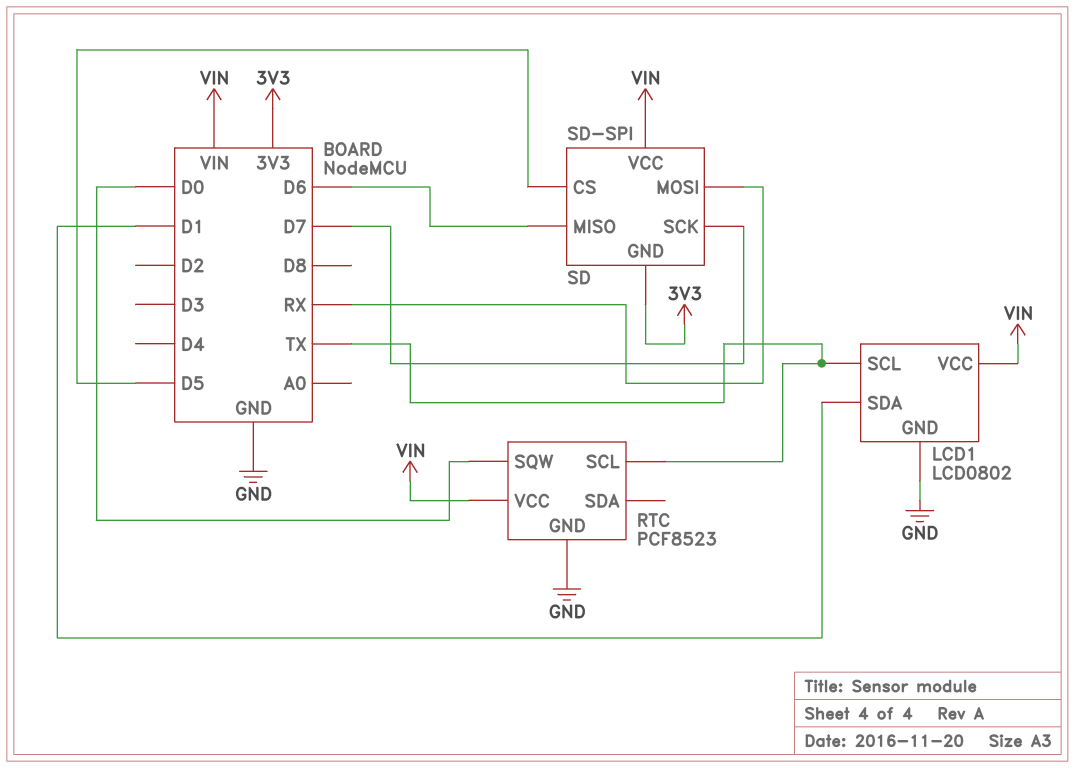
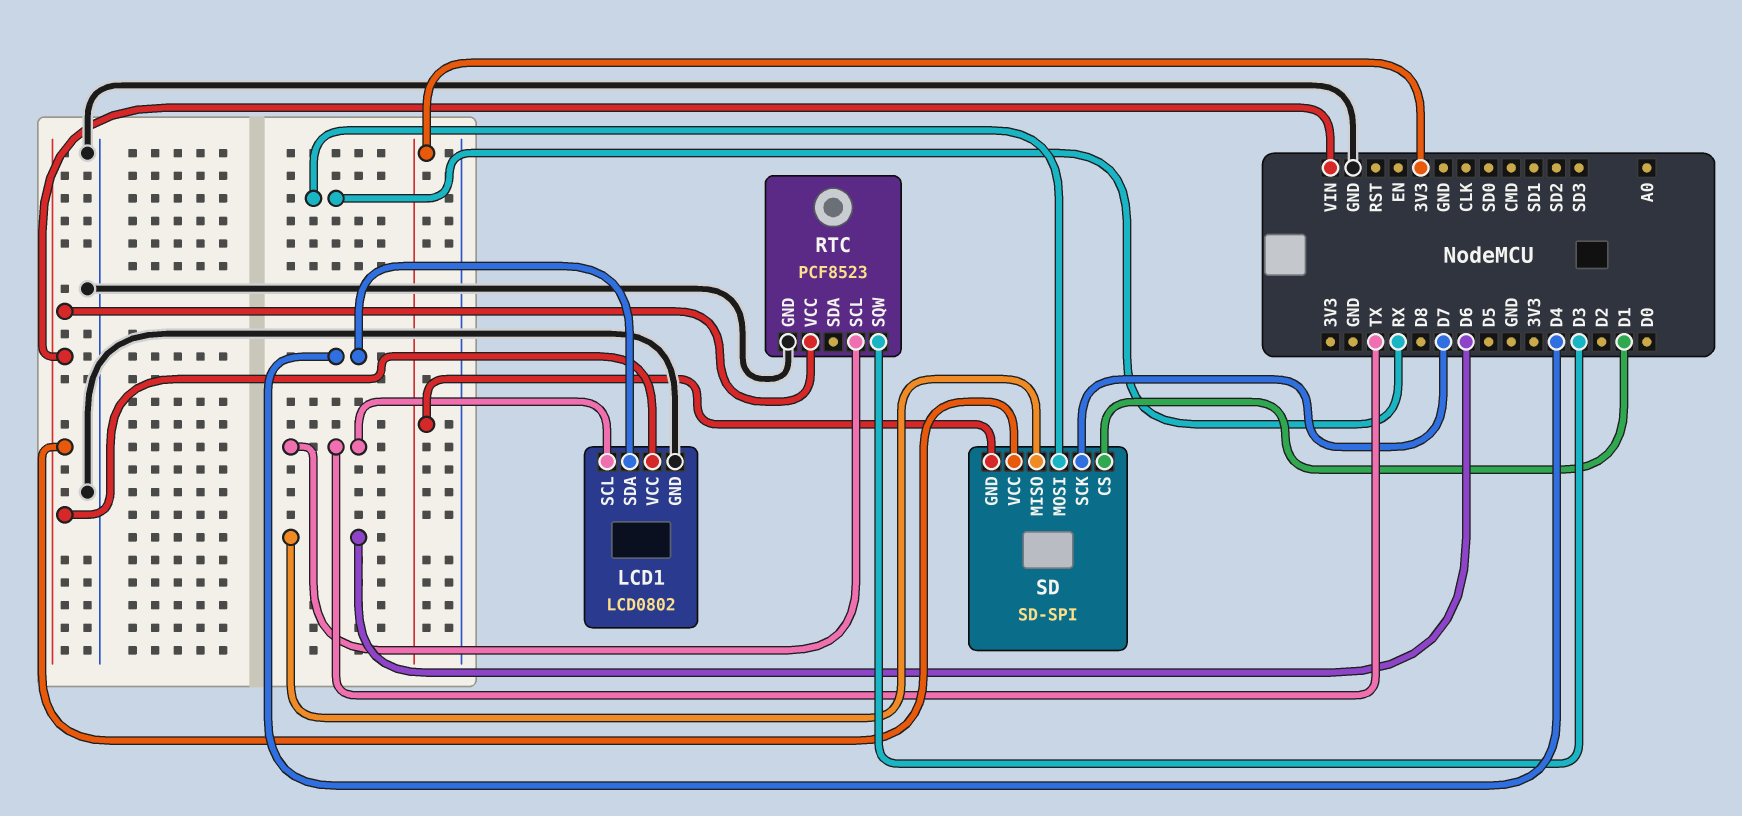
LCD1 pin SDA: D1 -> D4
RTC pin SQW: D0 -> D3
SD pin CS: D5 -> D1

